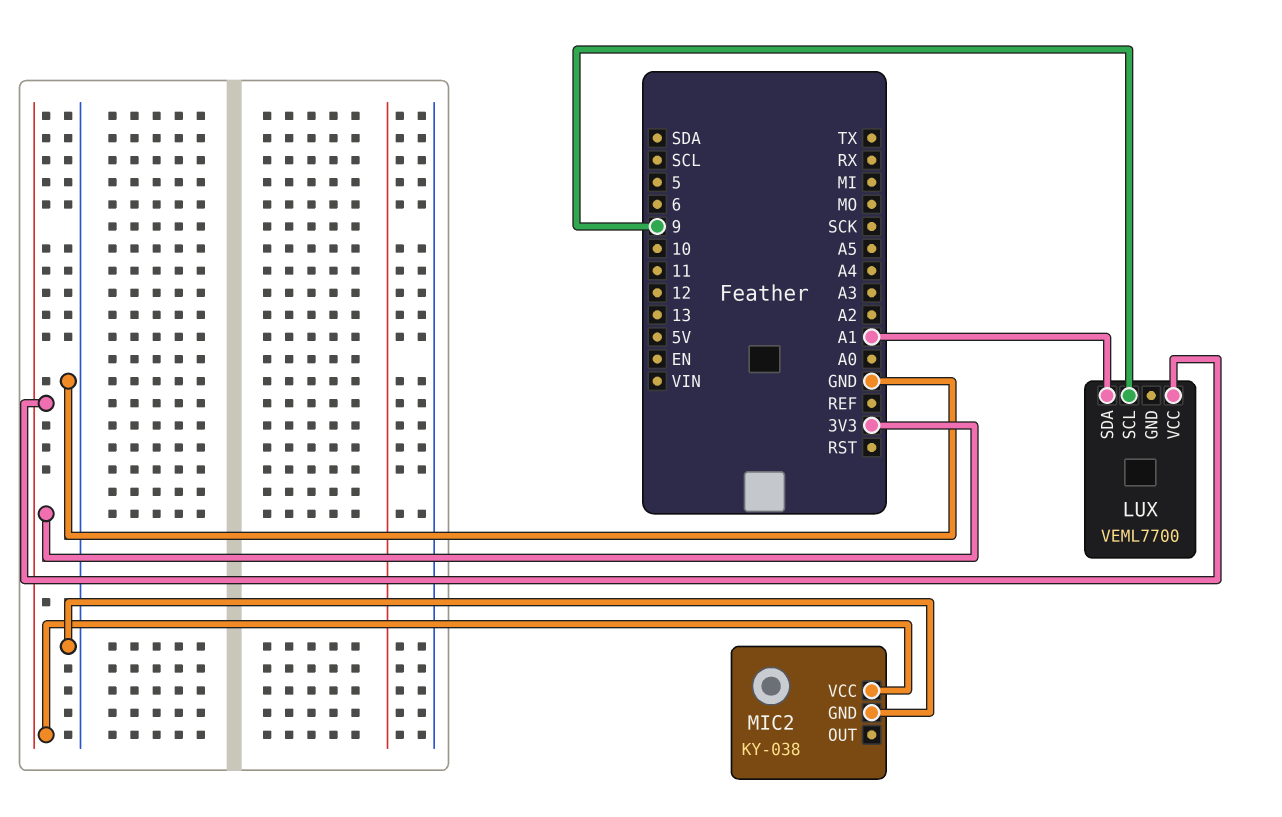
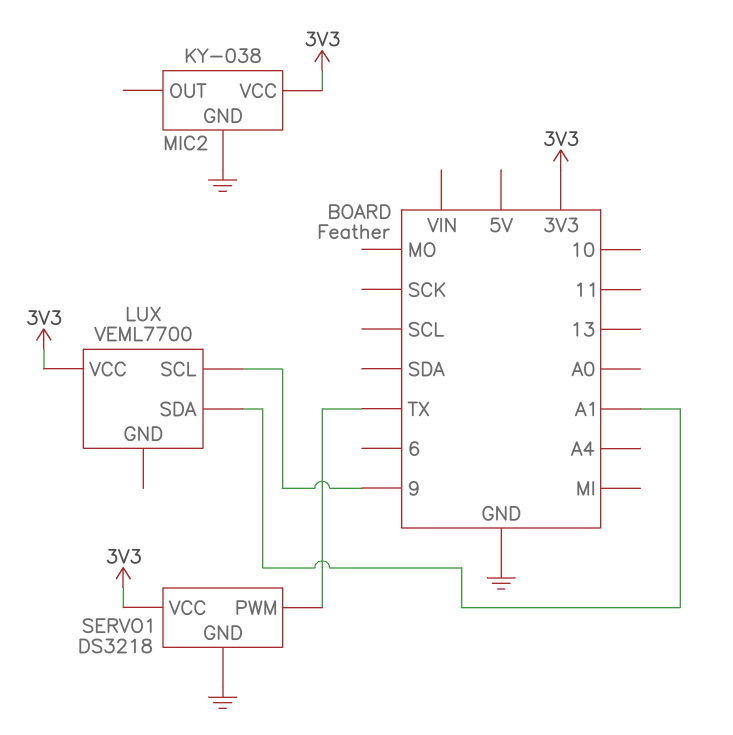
SERVO1: none -> DS3218
SERVO1 pin GND: none -> GND
SERVO1 pin PWM: none -> TX
SERVO1 pin VCC: none -> 3V3

